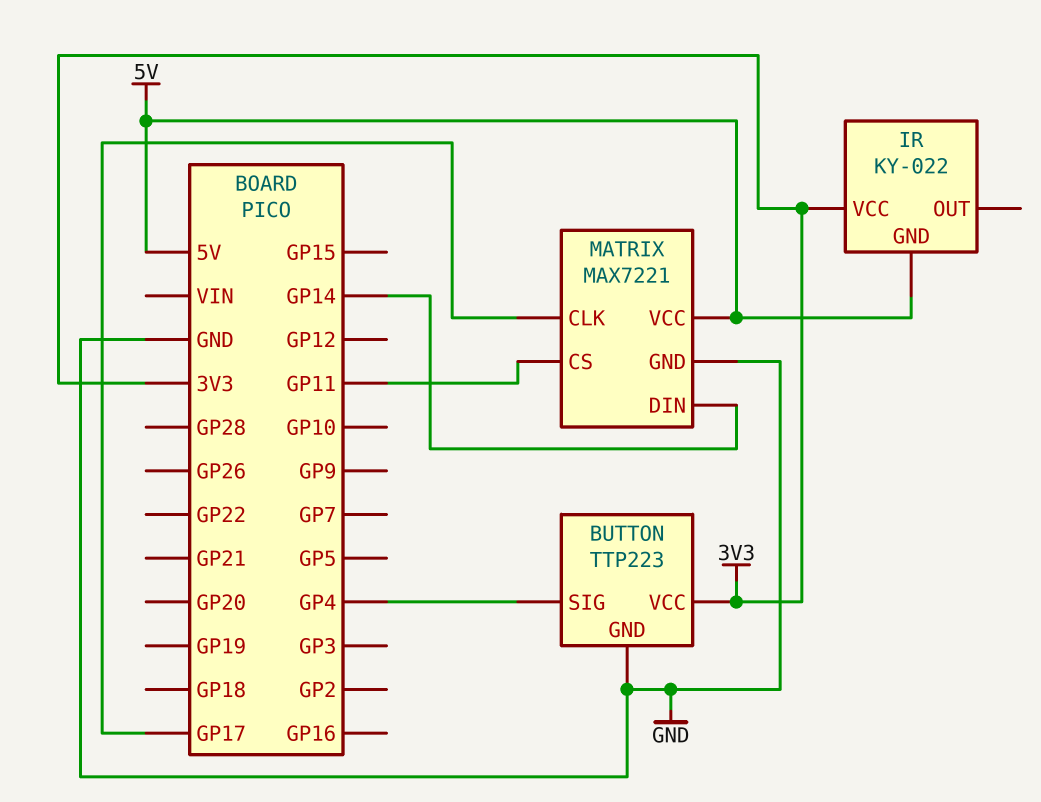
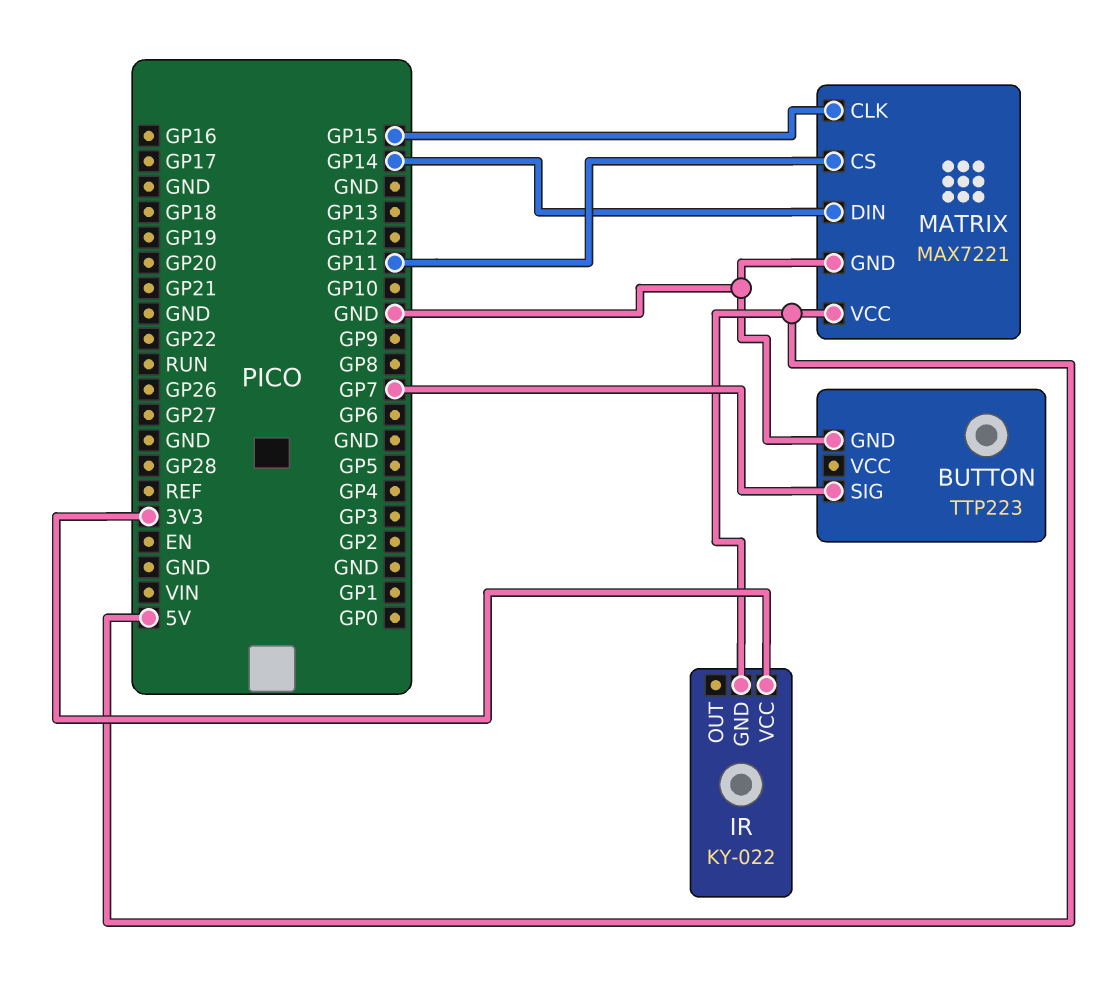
BUTTON pin SIG: GP4 -> GP7
BUTTON pin VCC: 3V3 -> none
MATRIX pin CLK: GP17 -> GP15

